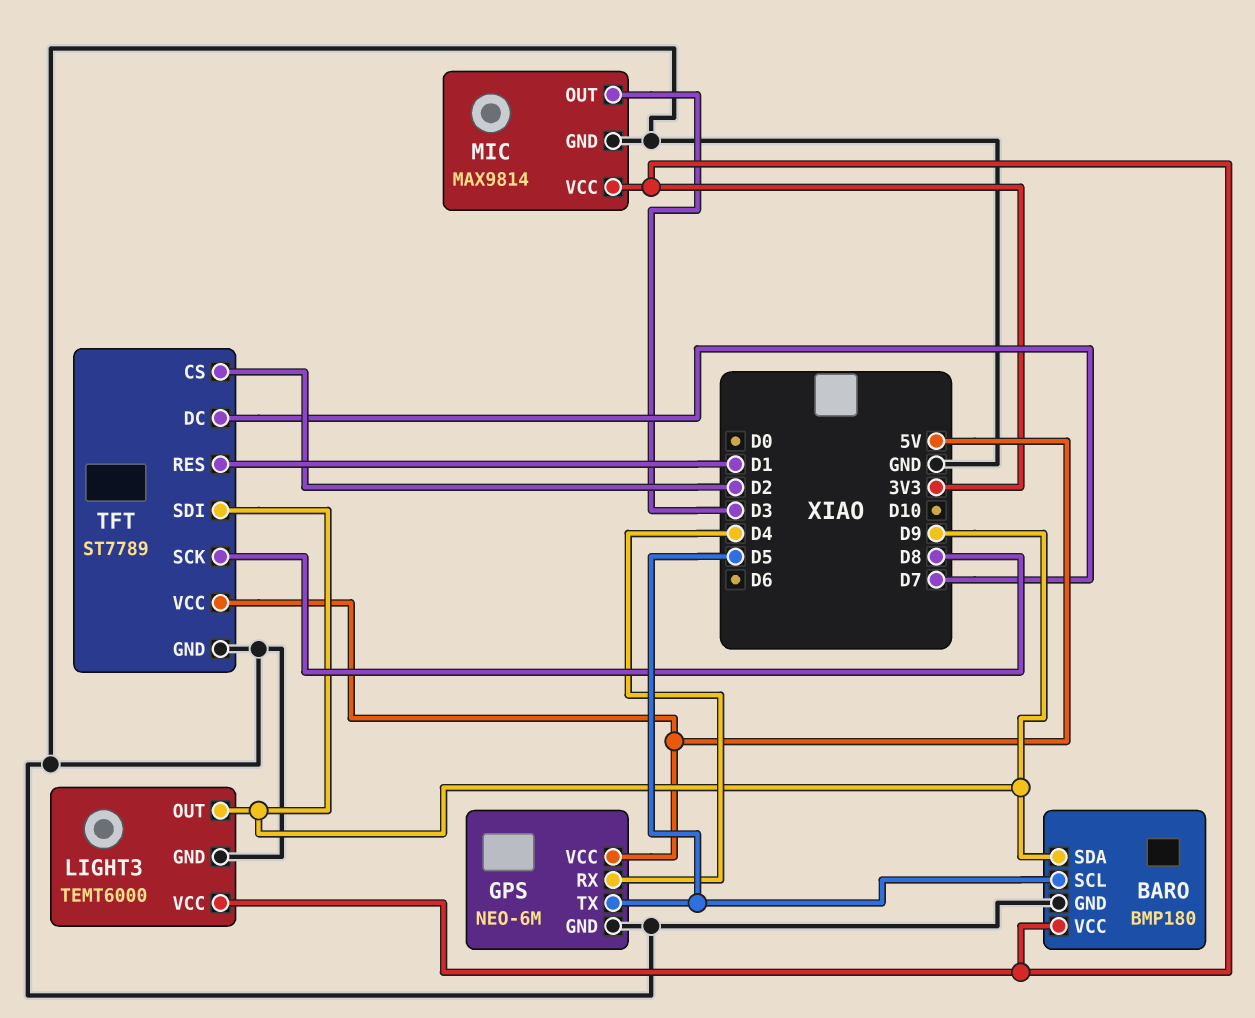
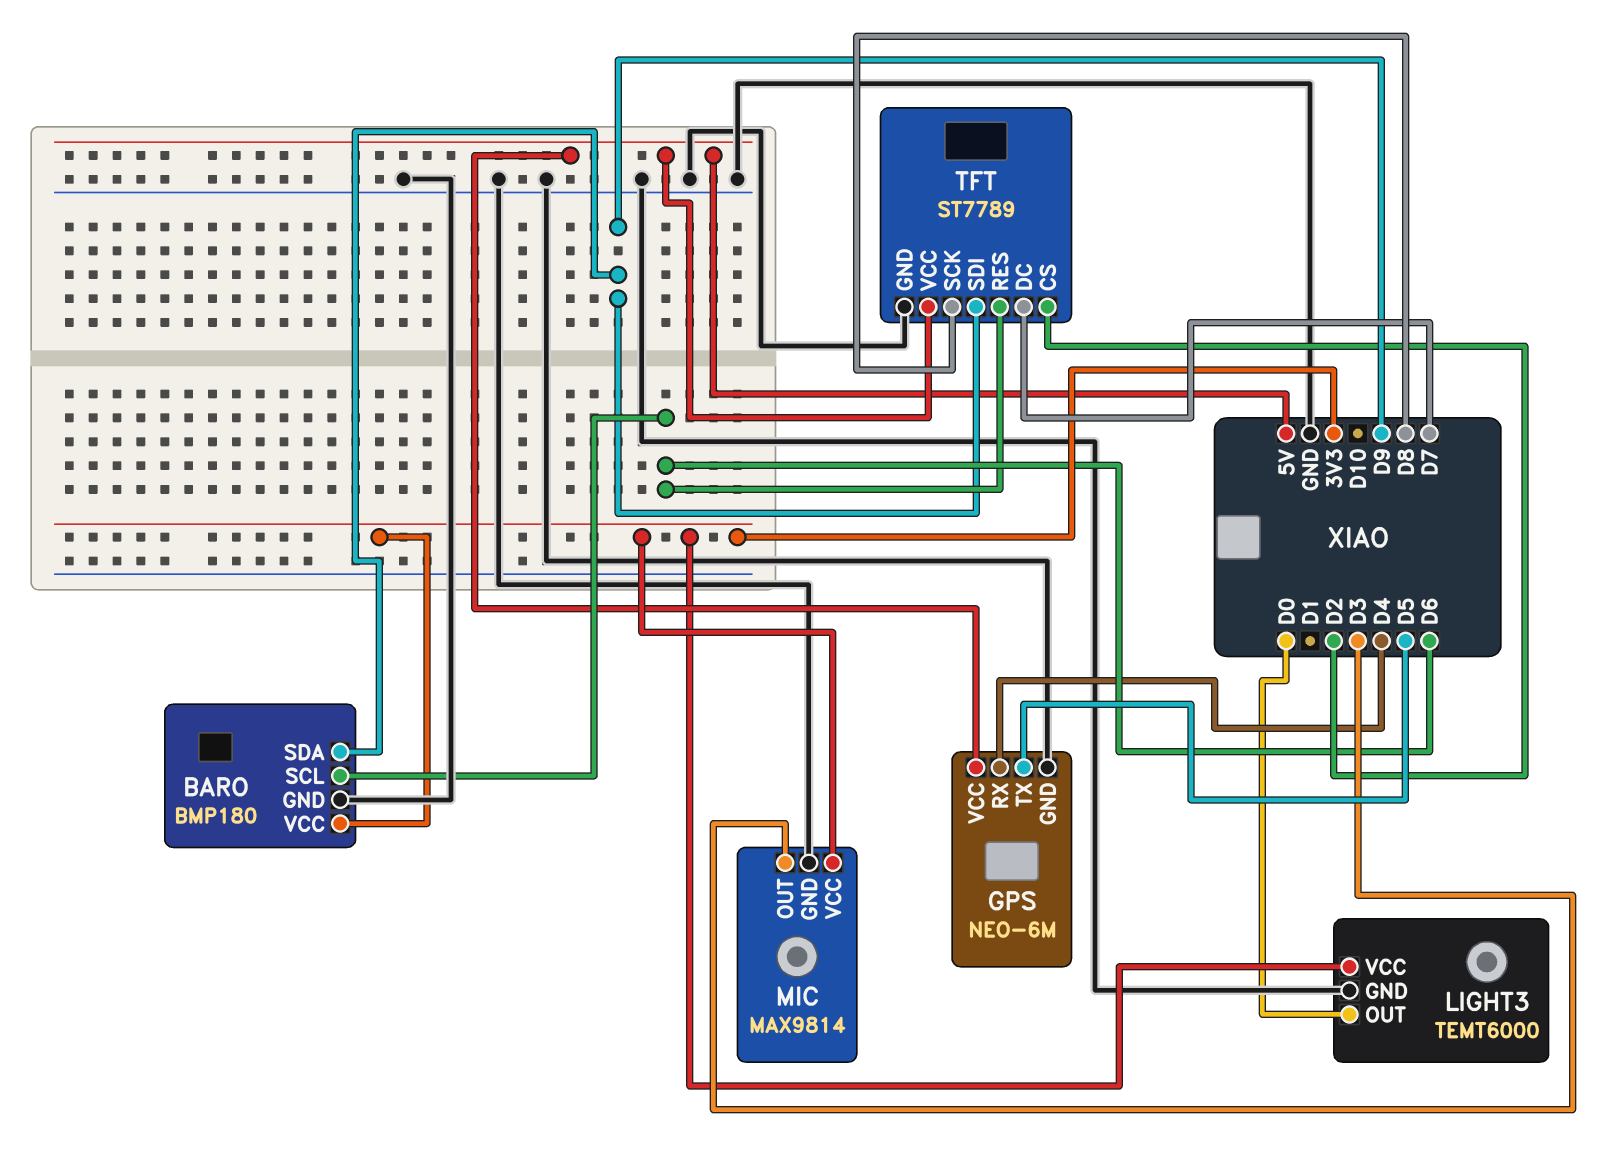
BARO pin SCL: D5 -> D6
LIGHT3 pin OUT: D9 -> D0
TFT pin RES: D1 -> D6

